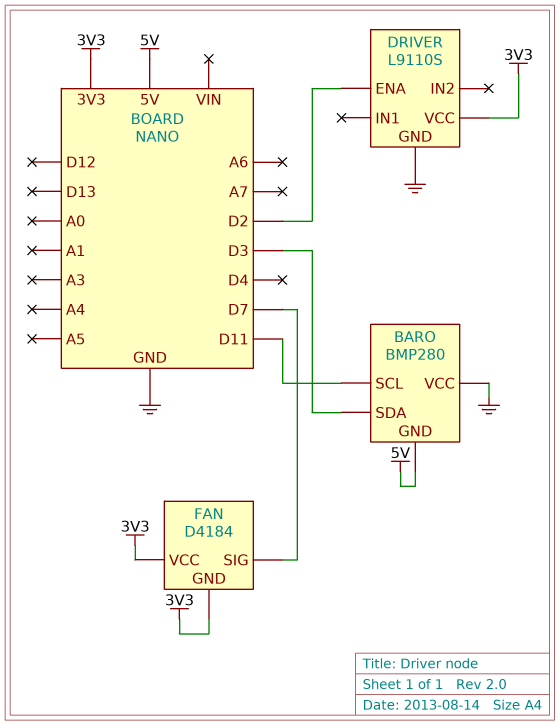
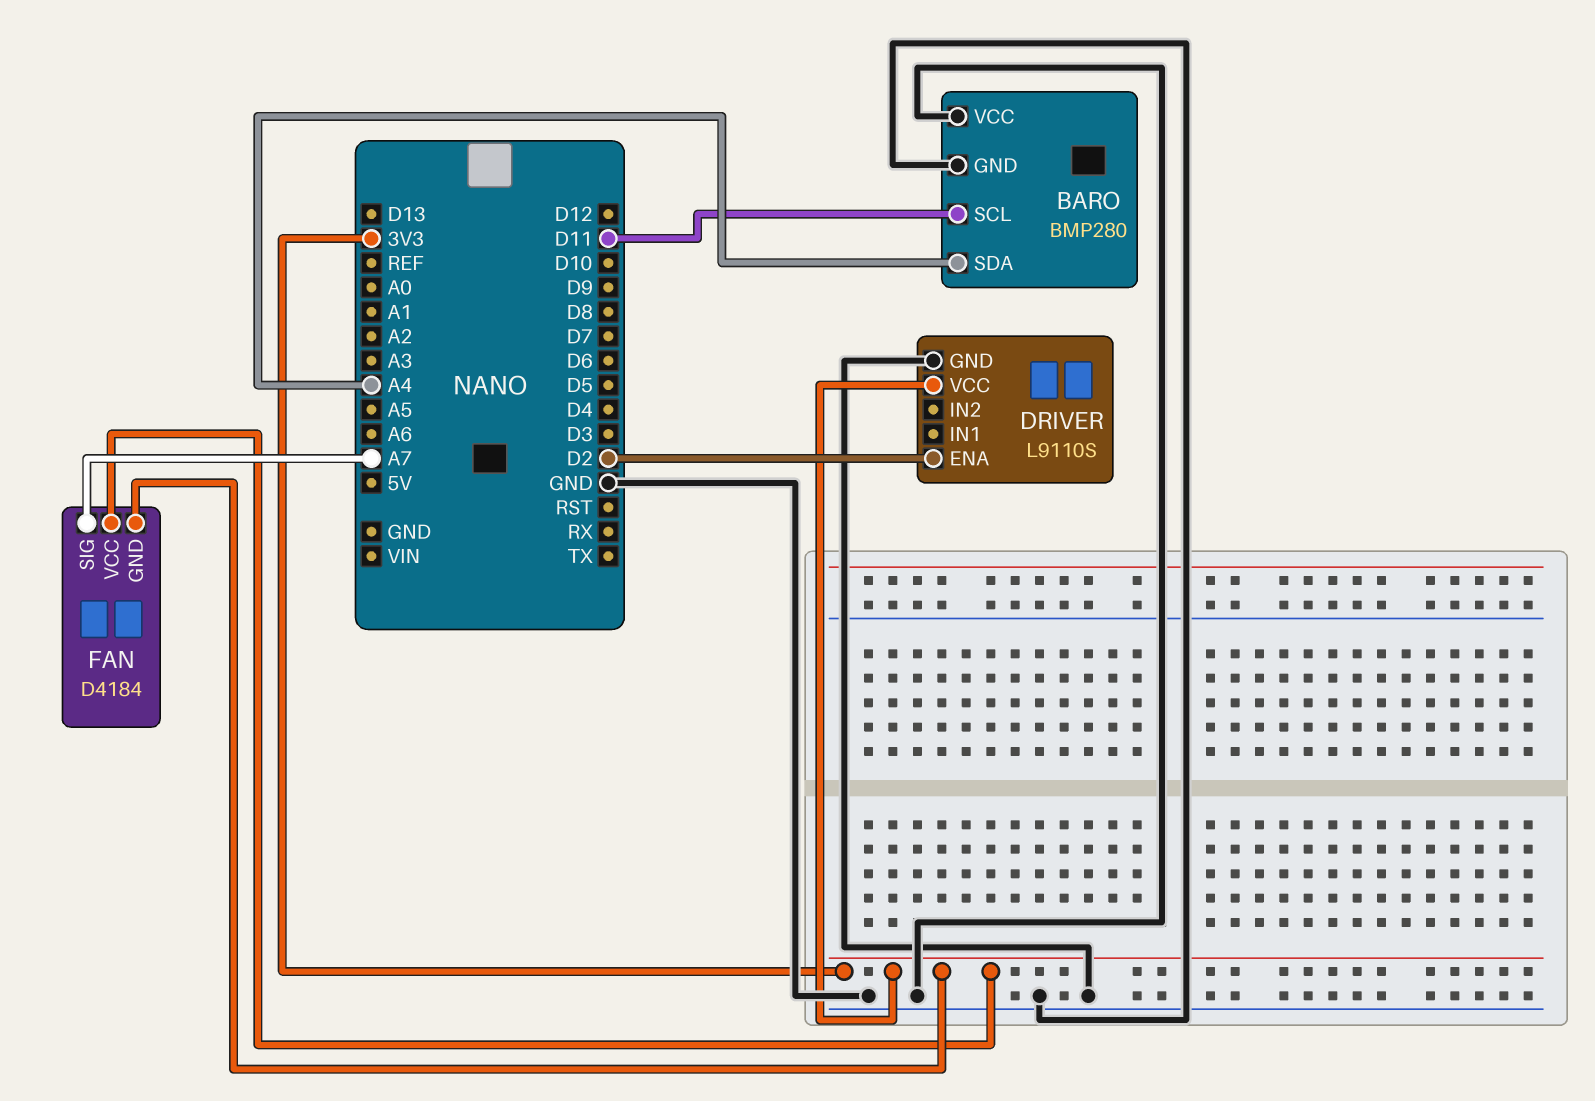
BARO pin GND: 5V -> GND
BARO pin SDA: D3 -> A4
FAN pin SIG: D7 -> A7

